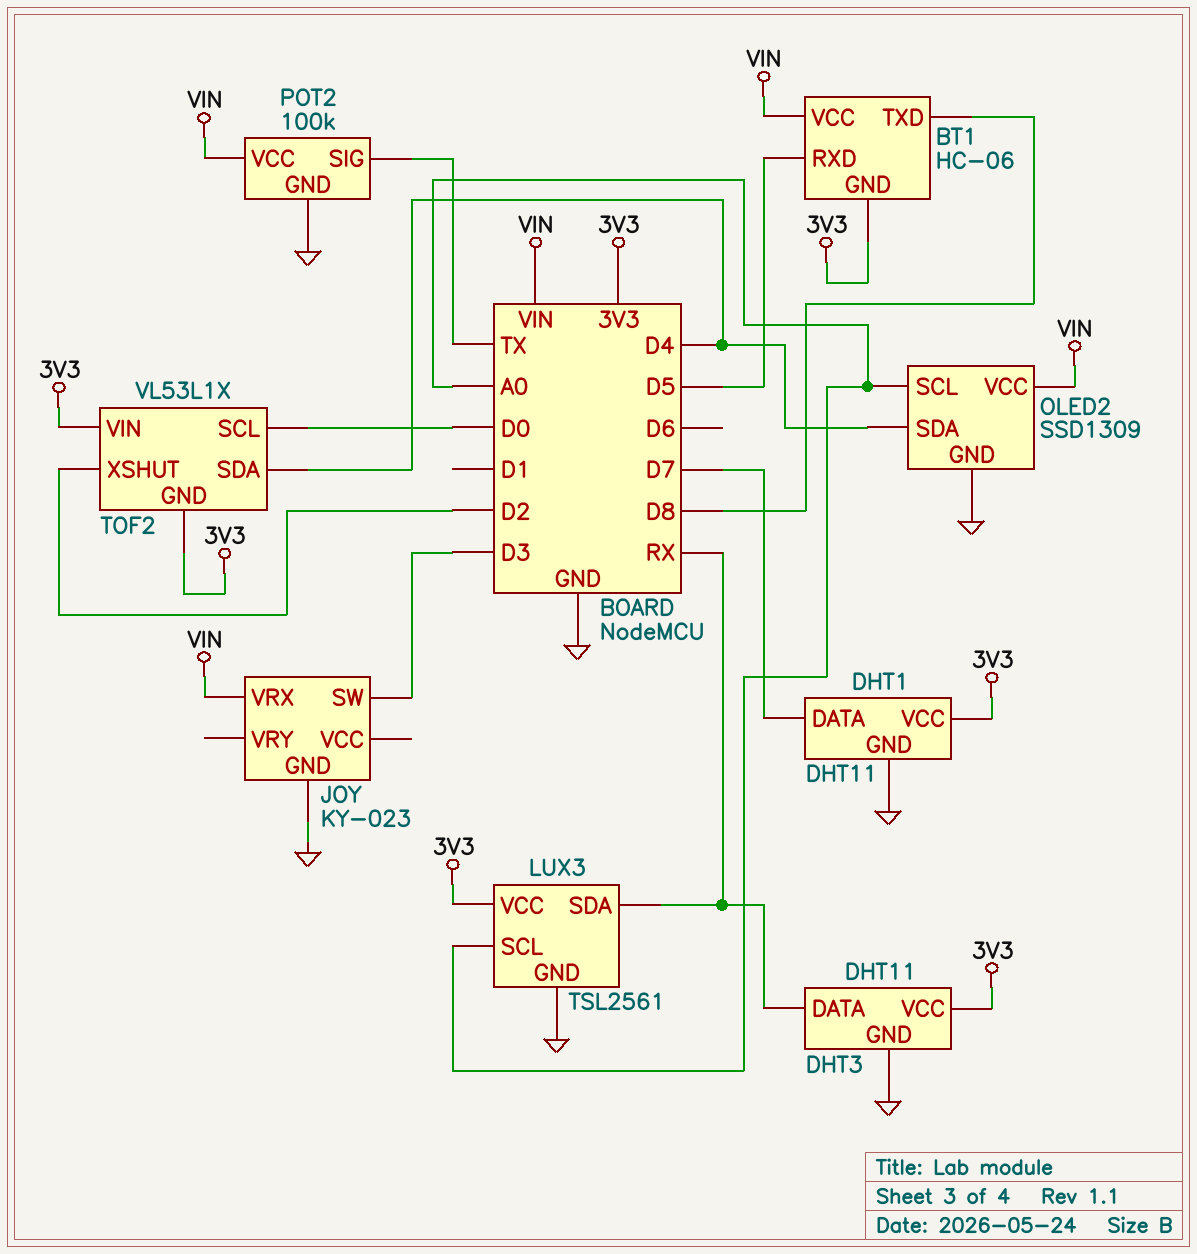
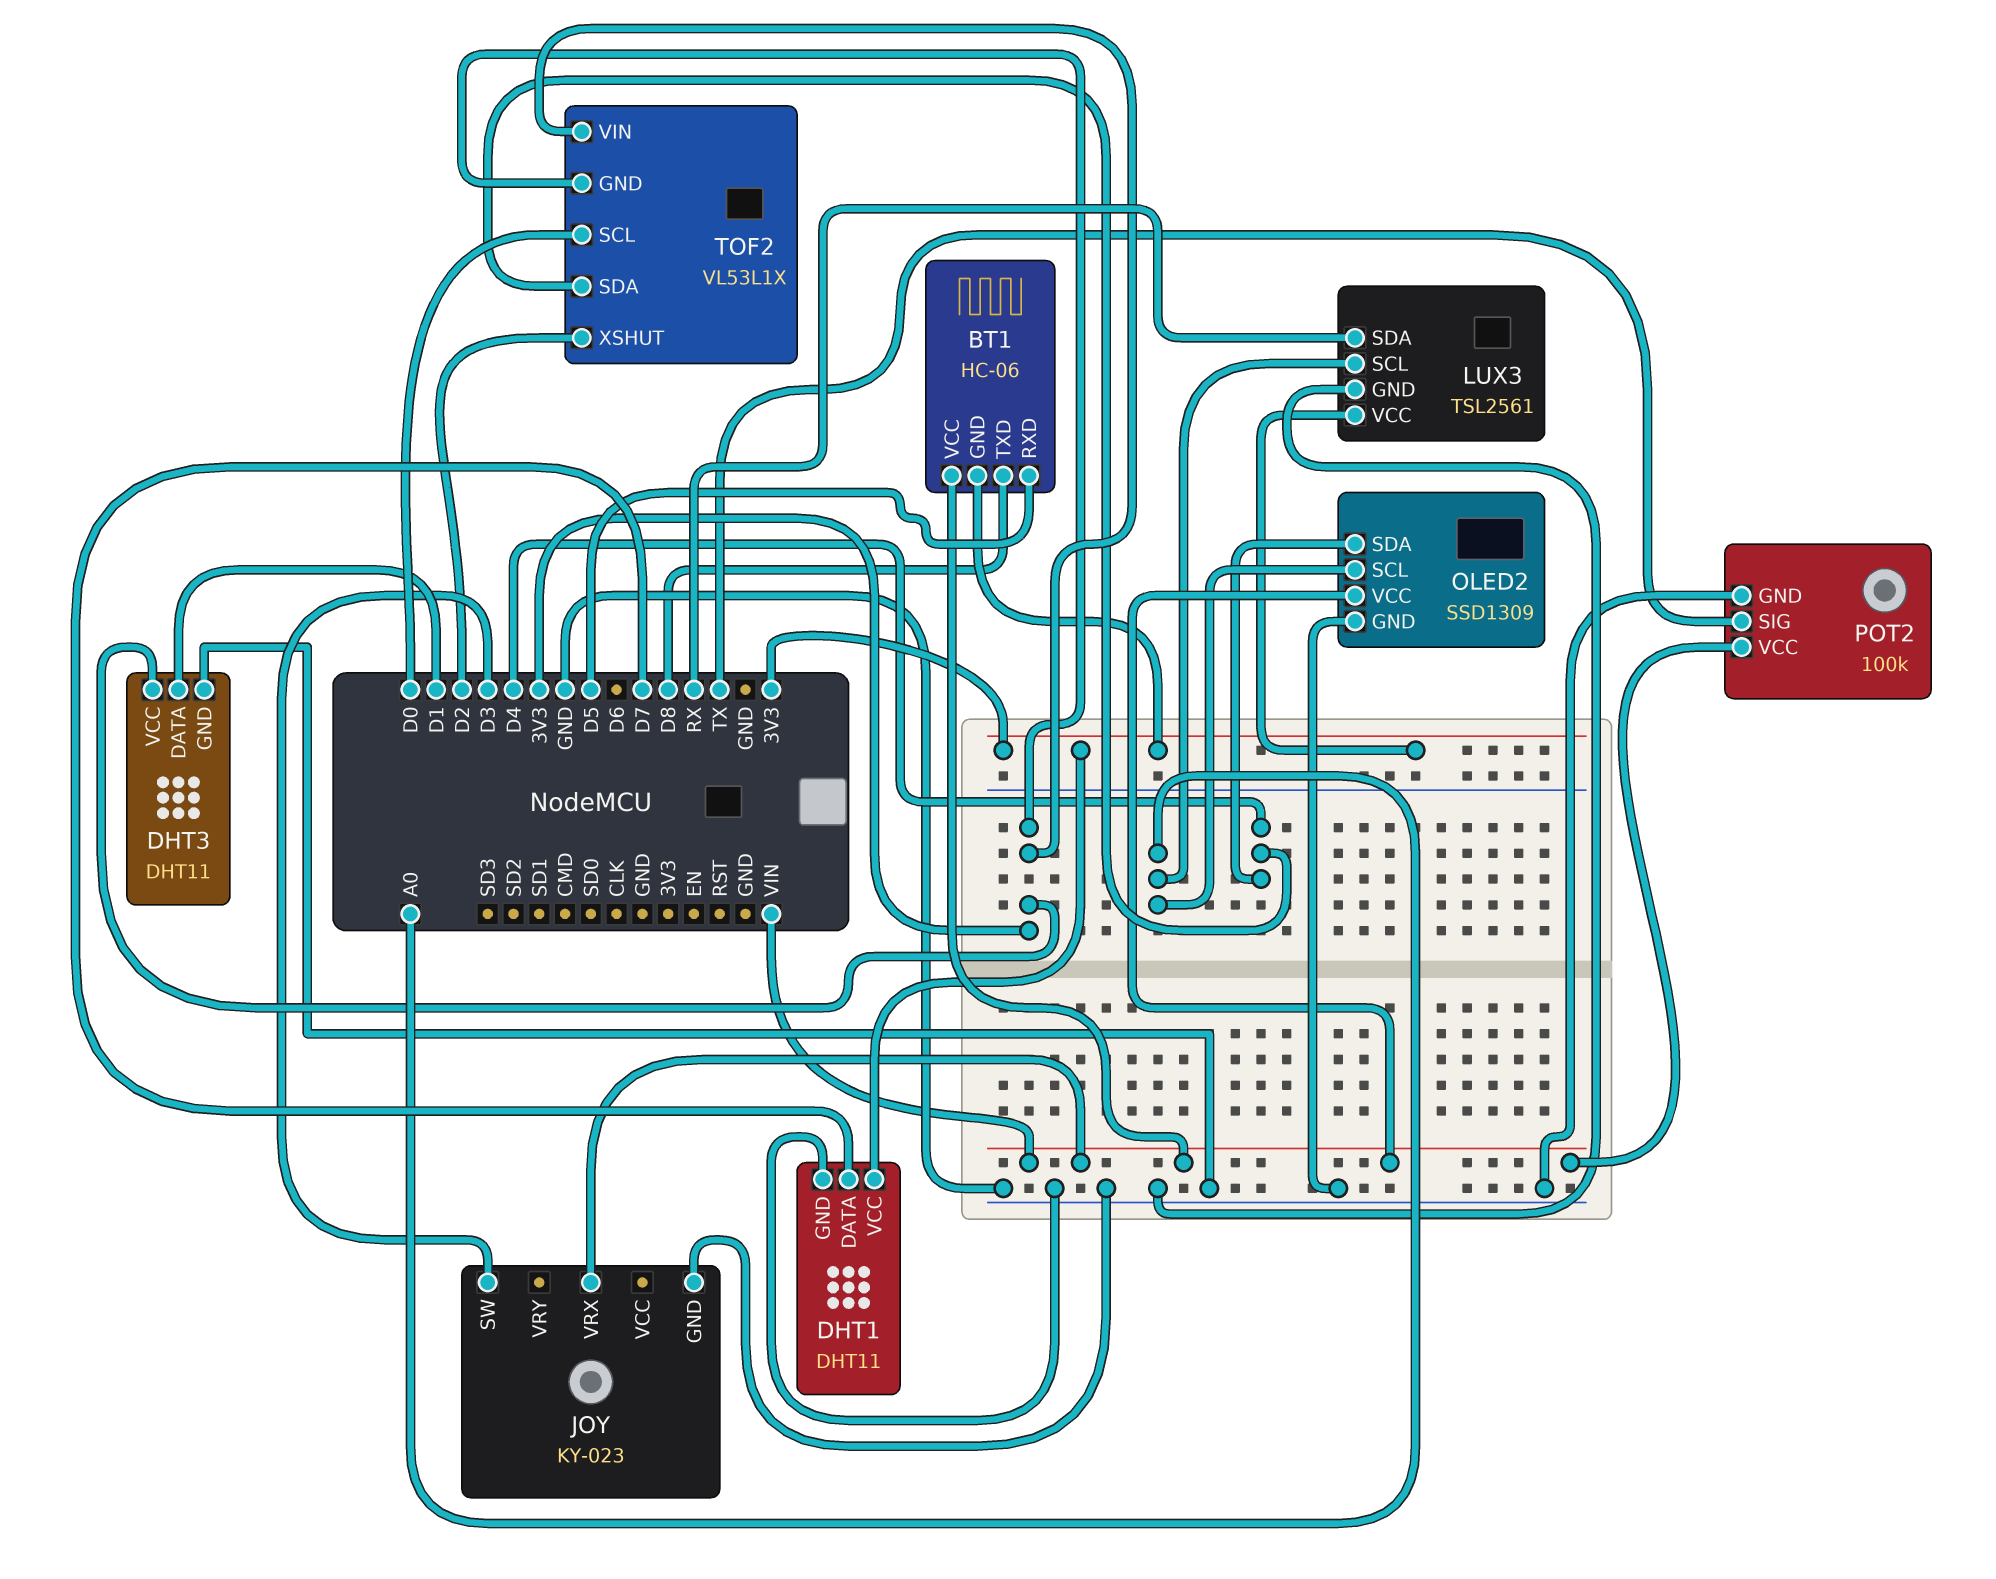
DHT3 pin DATA: RX -> D1

